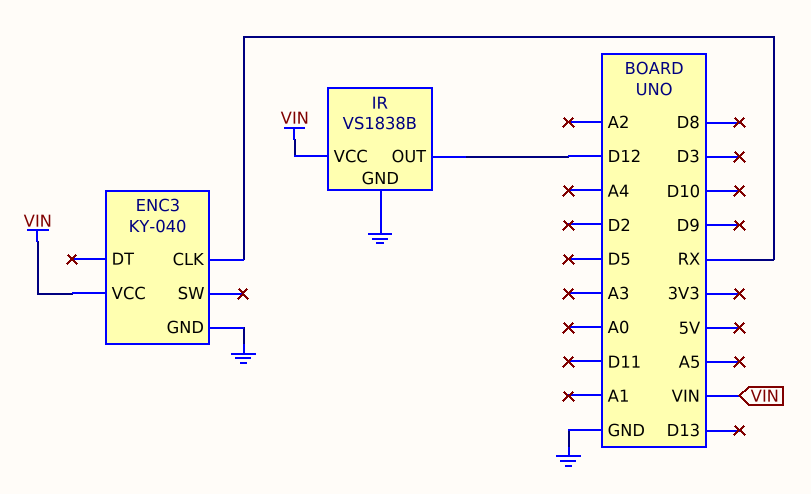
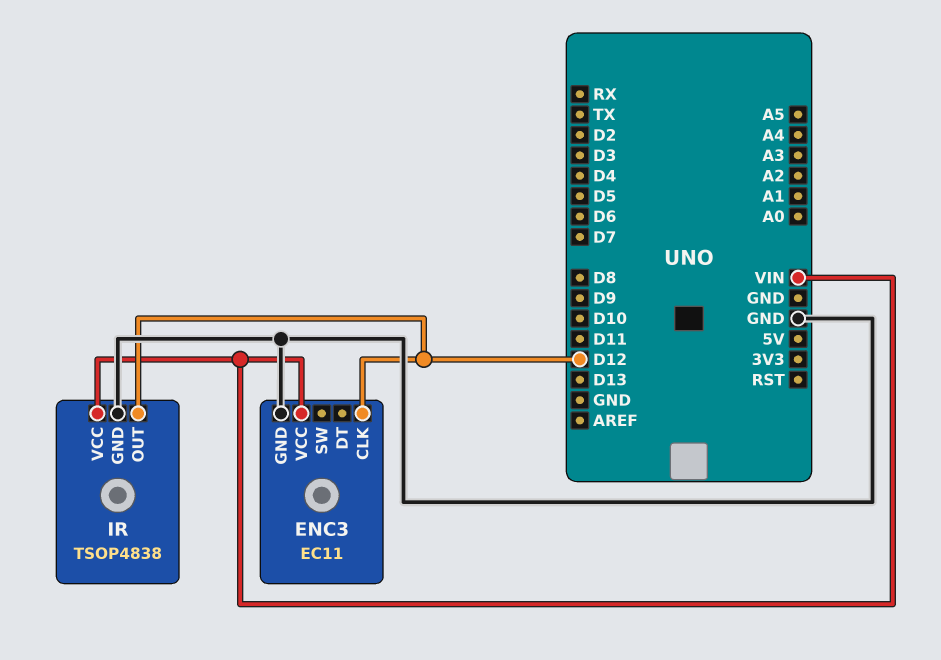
ENC3: KY-040 -> EC11
ENC3 pin CLK: RX -> D12
IR: VS1838B -> TSOP4838

